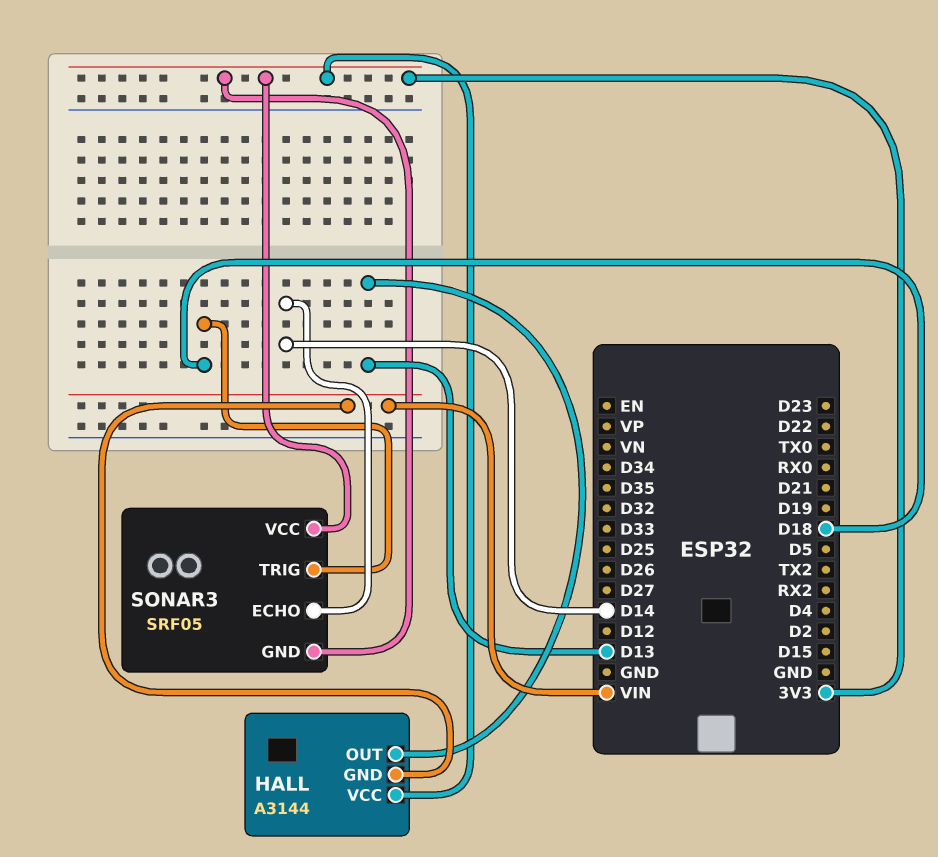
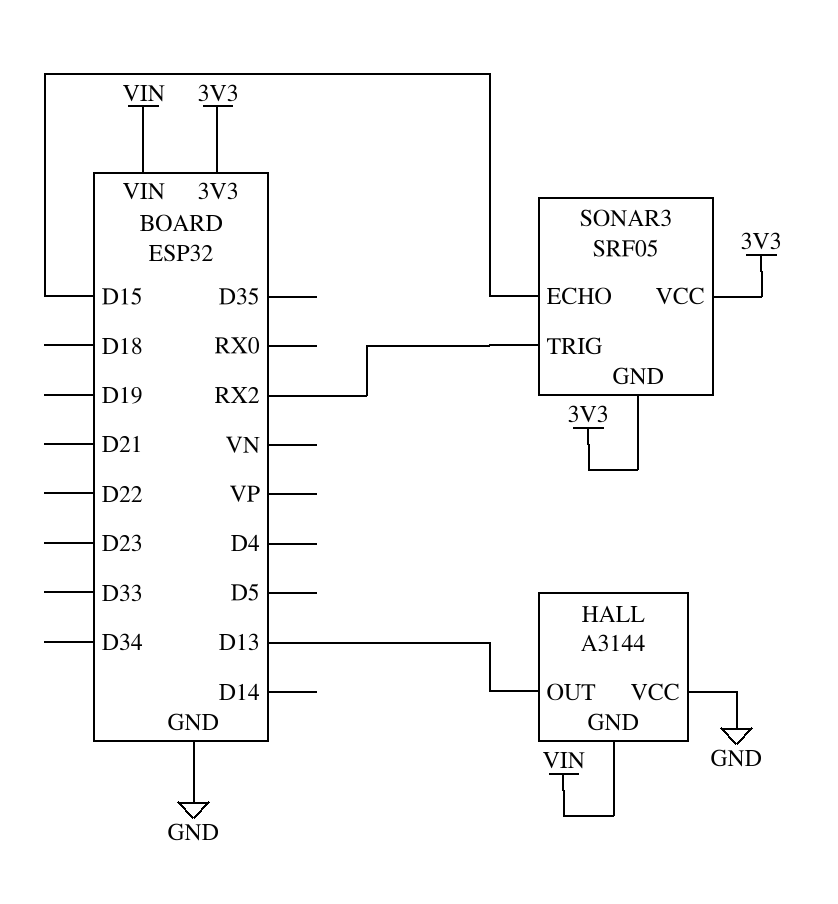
HALL pin VCC: 3V3 -> GND
SONAR3 pin ECHO: D14 -> D15
SONAR3 pin TRIG: D18 -> RX2

